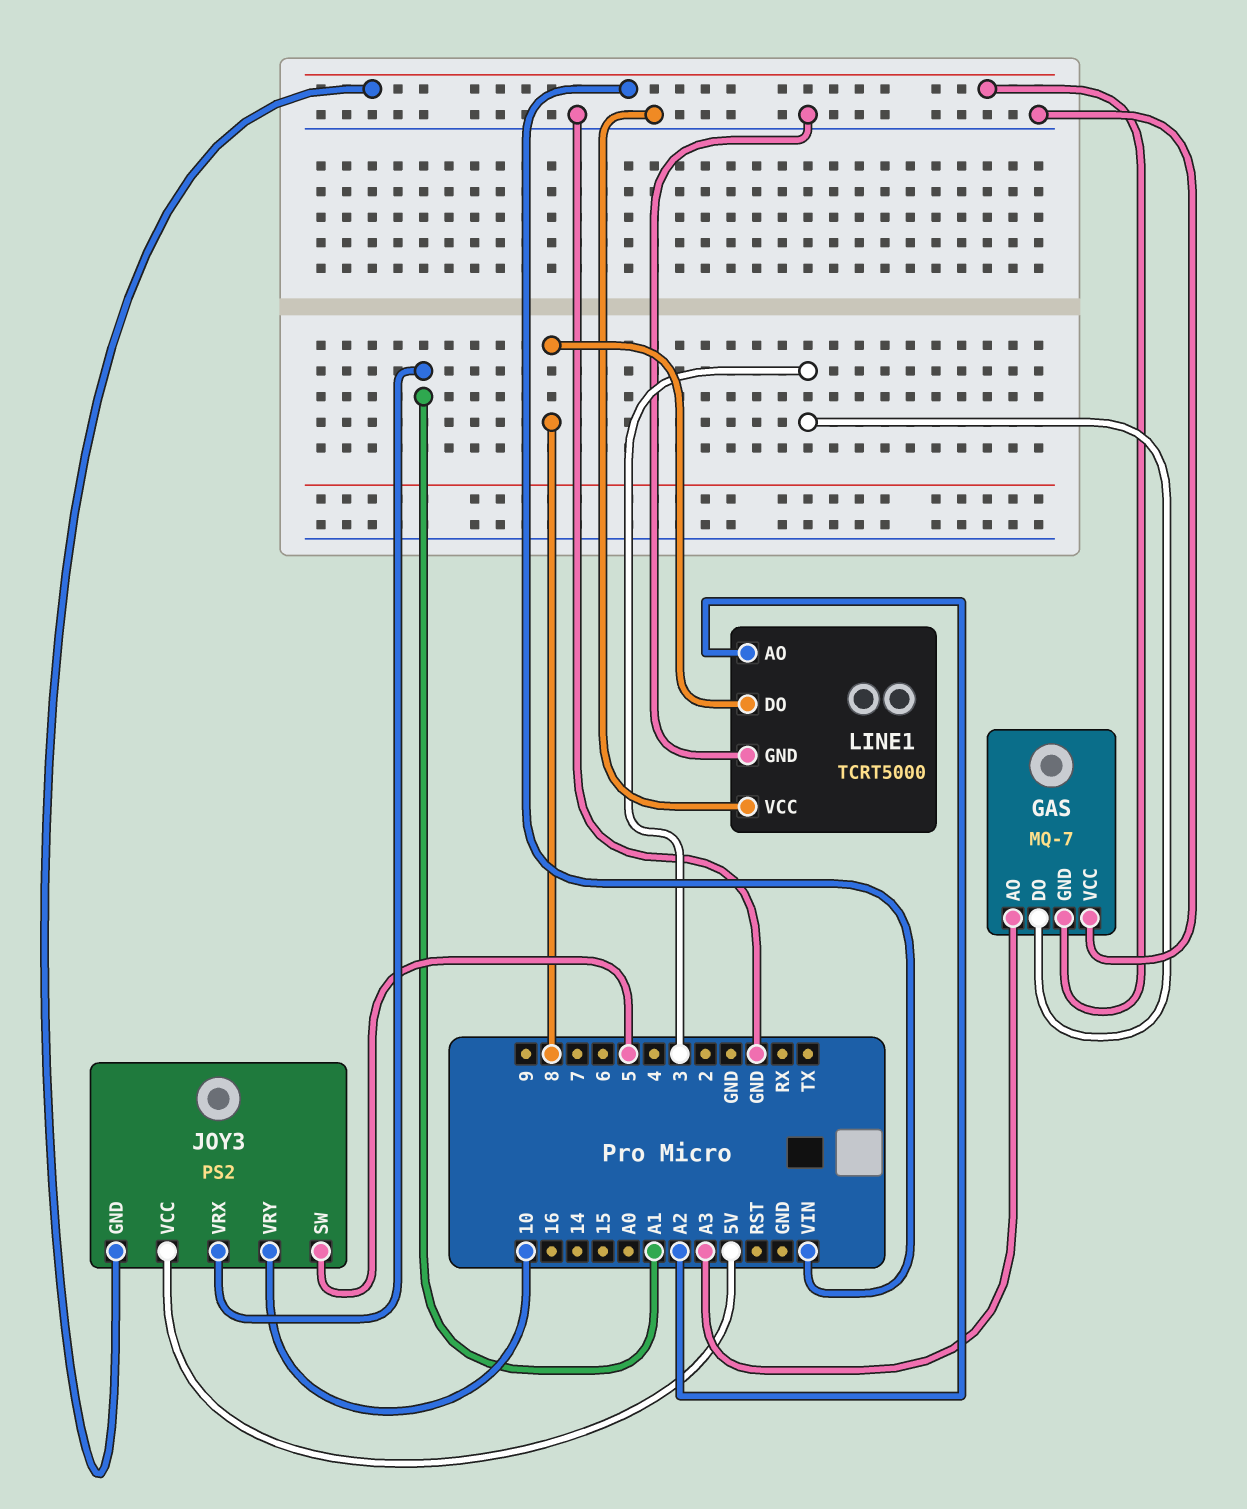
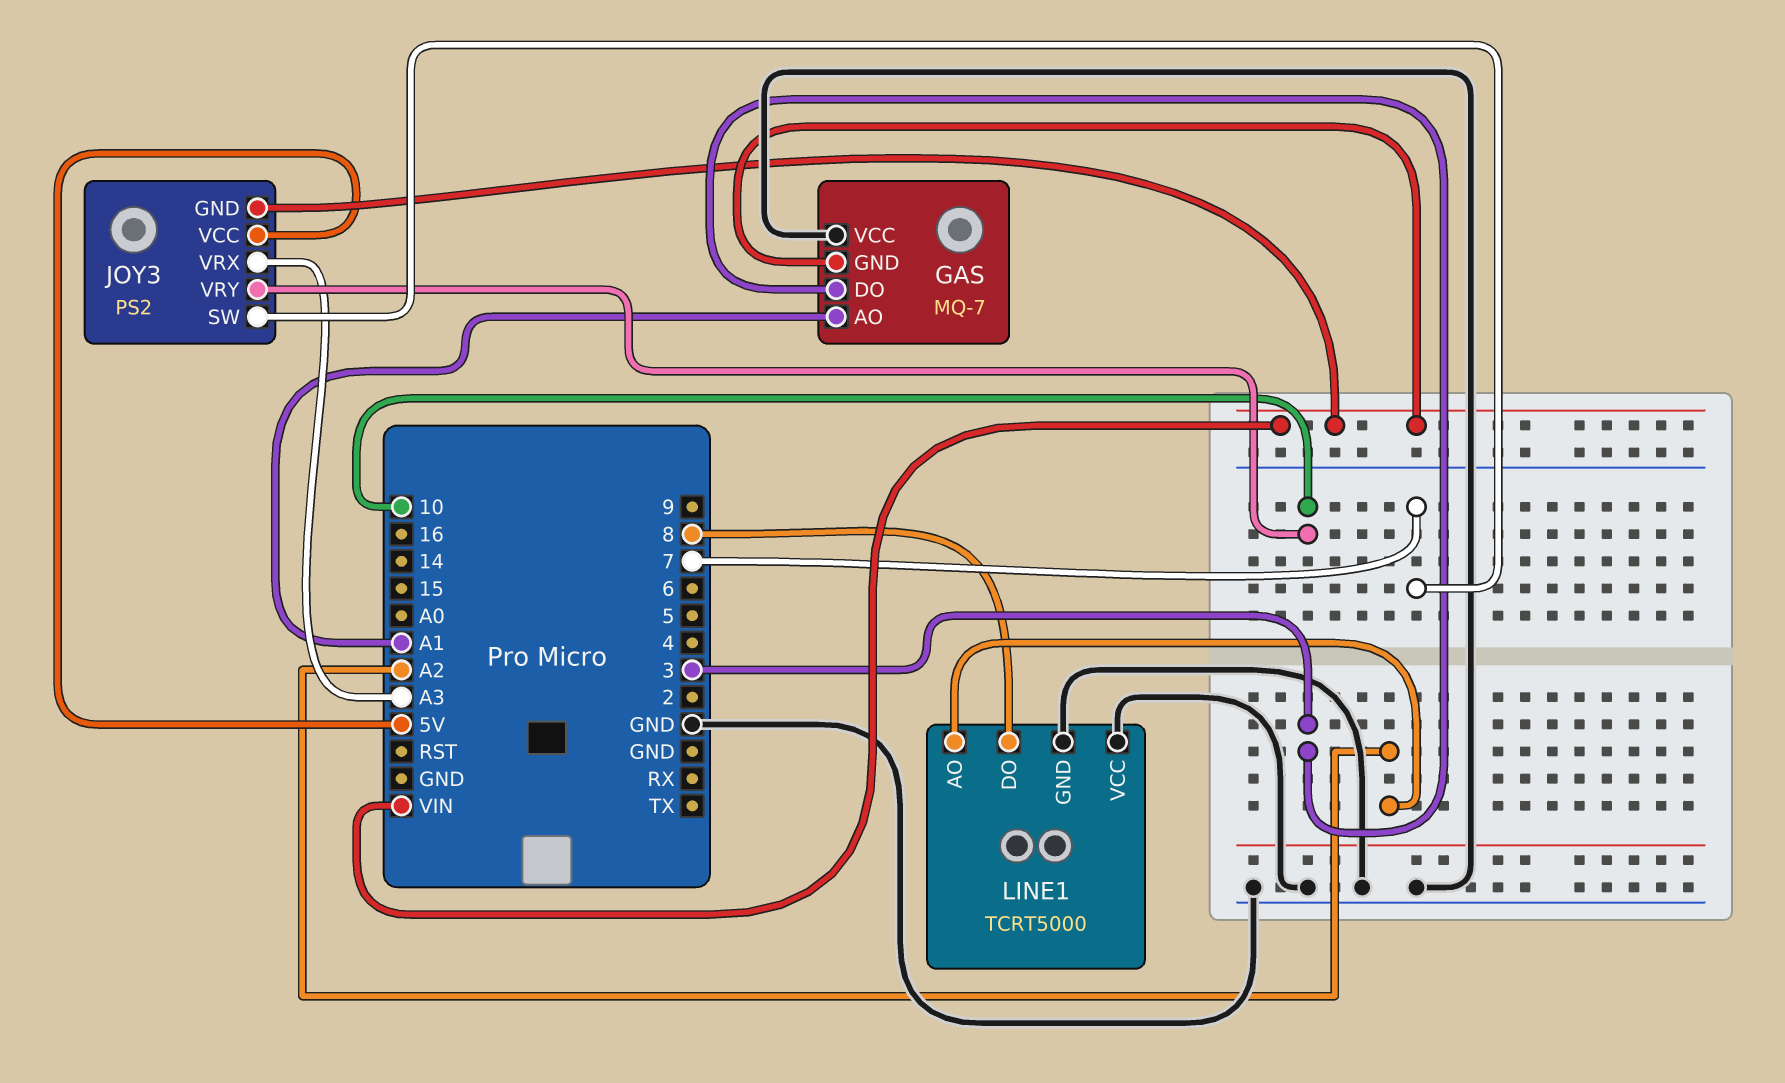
GAS pin AO: A3 -> A1
JOY3 pin SW: 5 -> 7
JOY3 pin VRX: A1 -> A3

